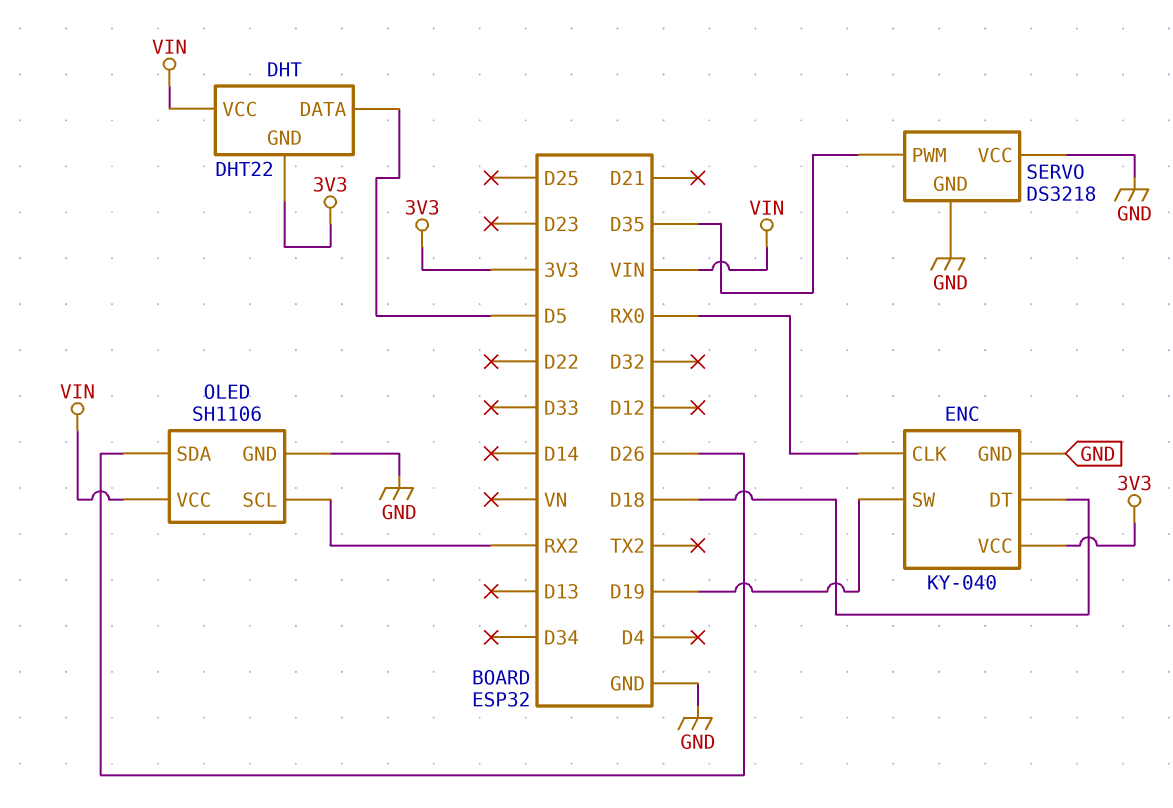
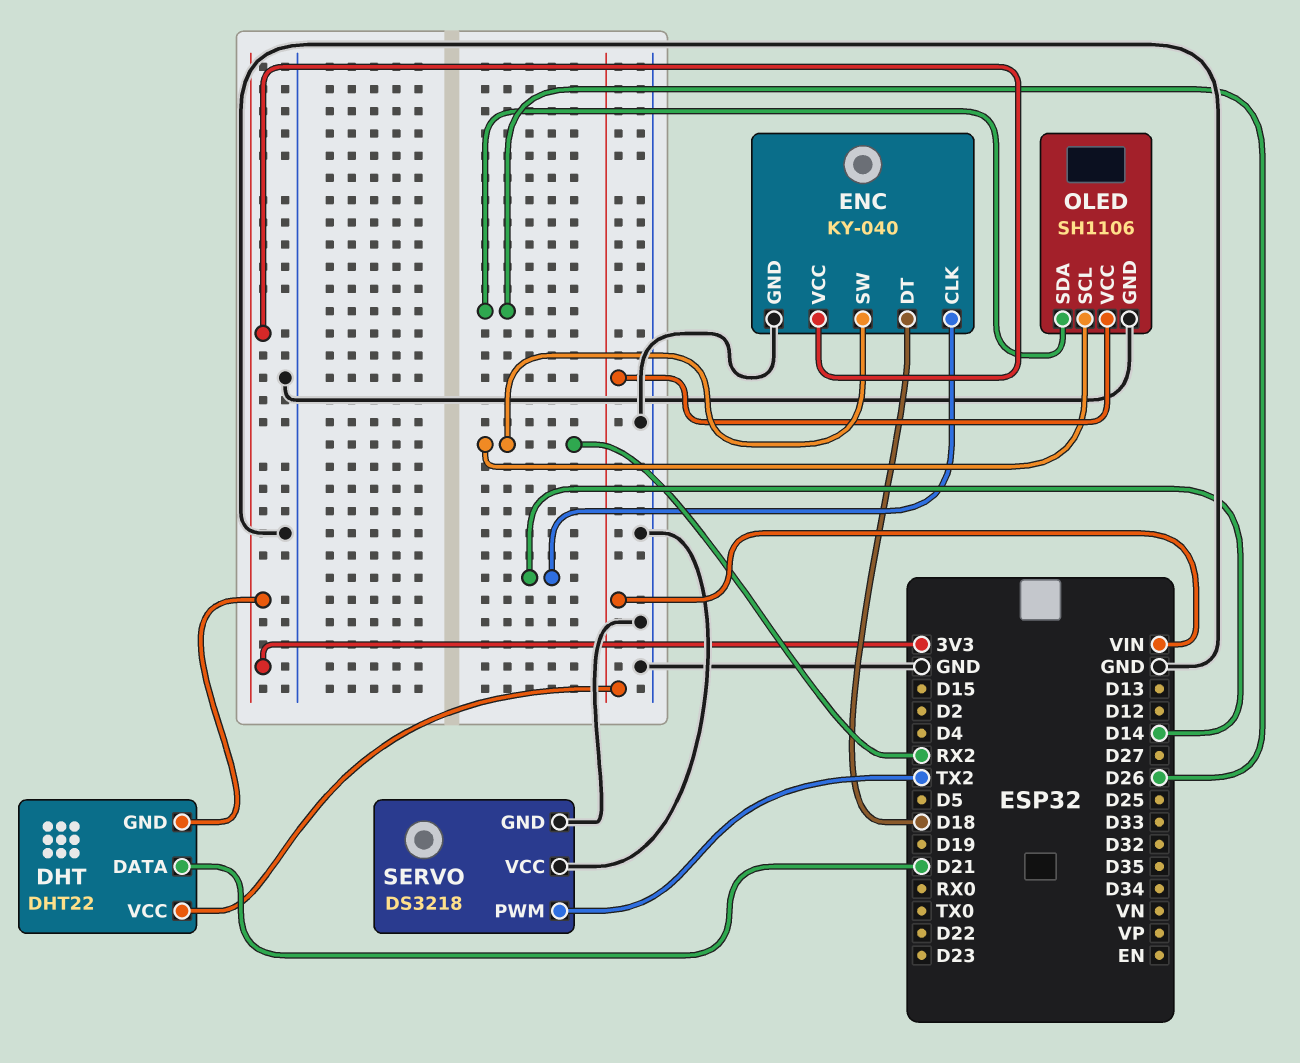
DHT pin DATA: D5 -> D21
ENC pin CLK: RX0 -> D14
ENC pin SW: D19 -> RX2
SERVO pin PWM: D35 -> TX2

